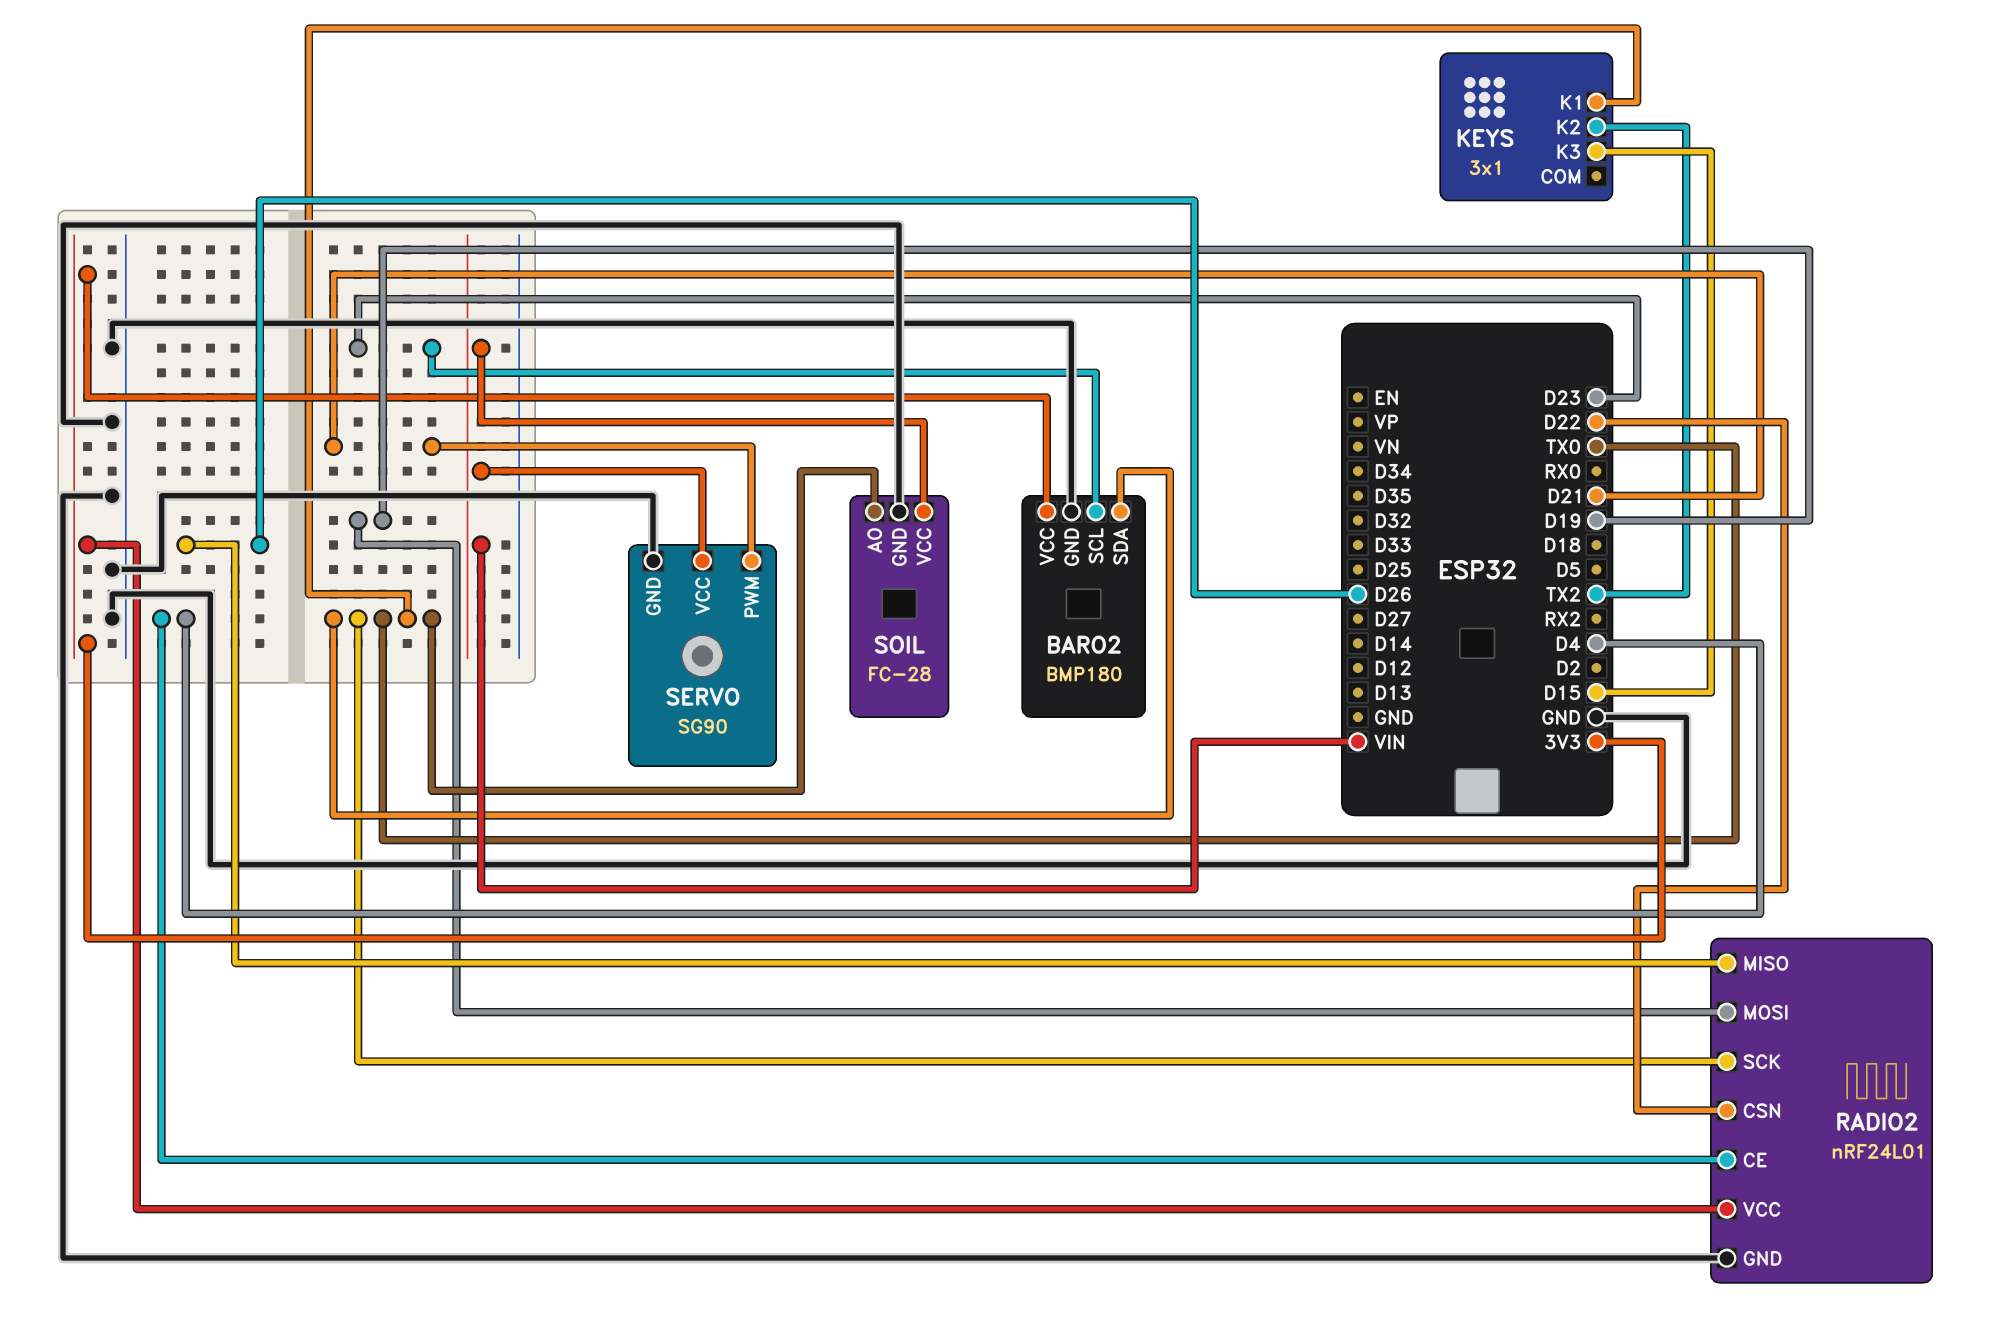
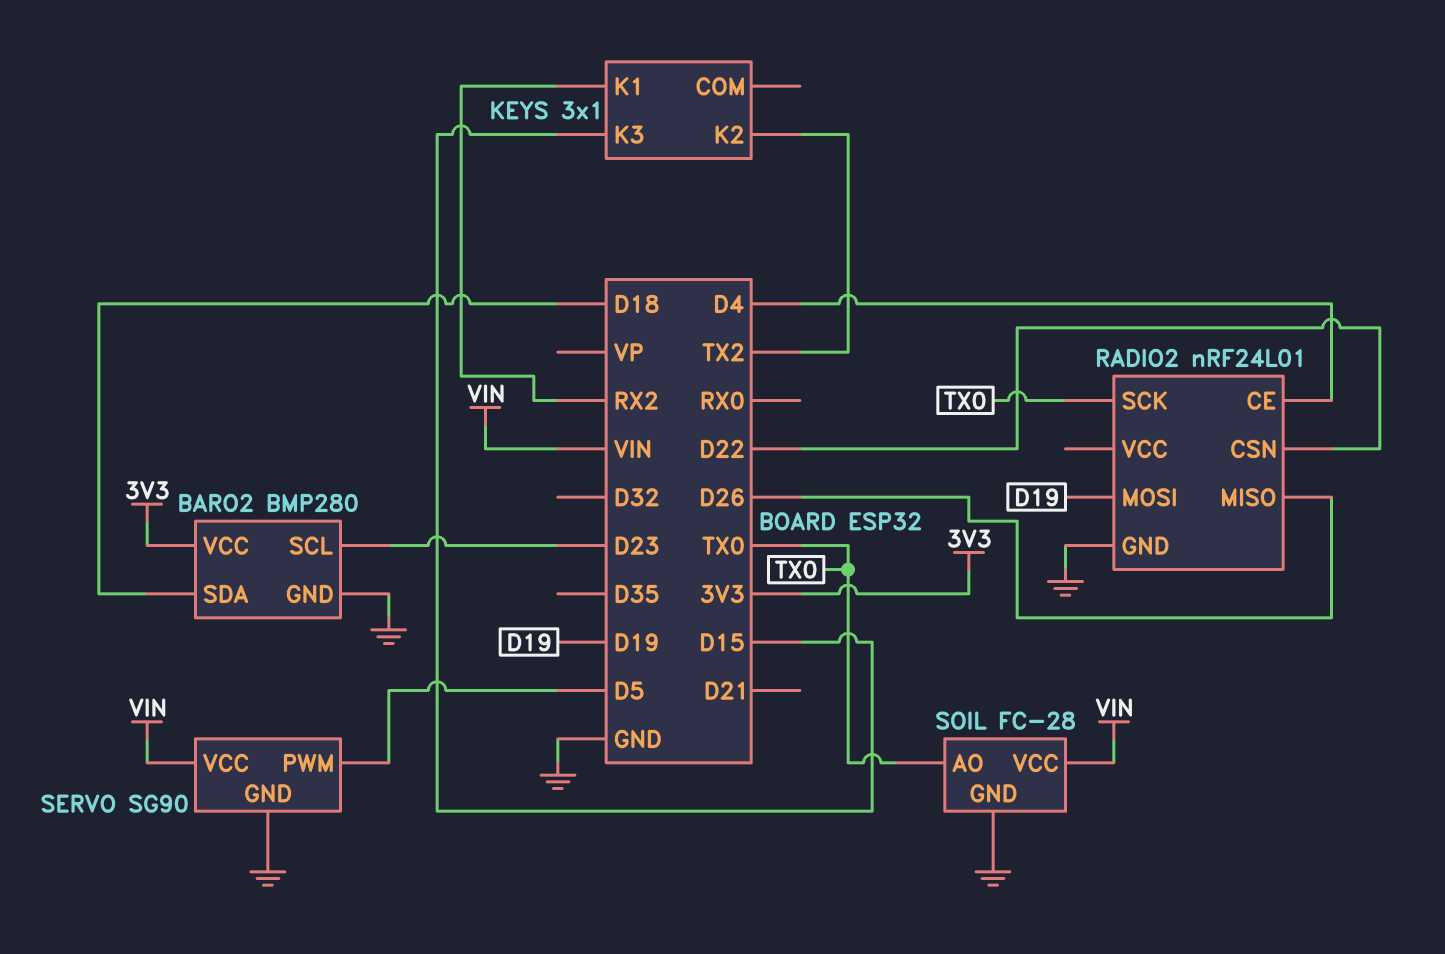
BARO2: BMP180 -> BMP280
BARO2 pin SDA: TX0 -> D18
KEYS pin K1: TX0 -> RX2
RADIO2 pin VCC: 3V3 -> none
SERVO pin PWM: D21 -> D5

